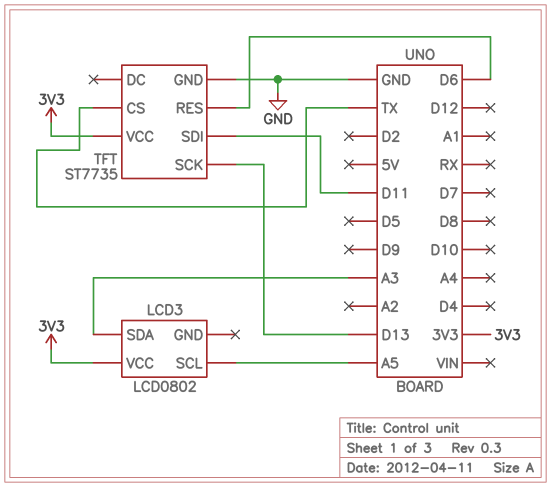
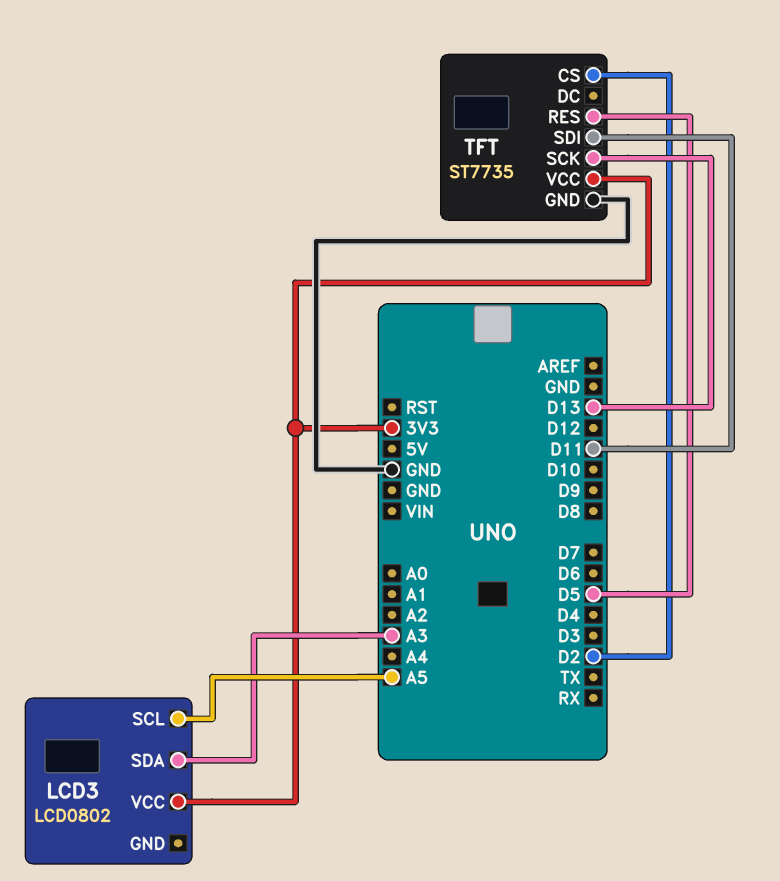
TFT pin CS: TX -> D2
TFT pin RES: D6 -> D5

